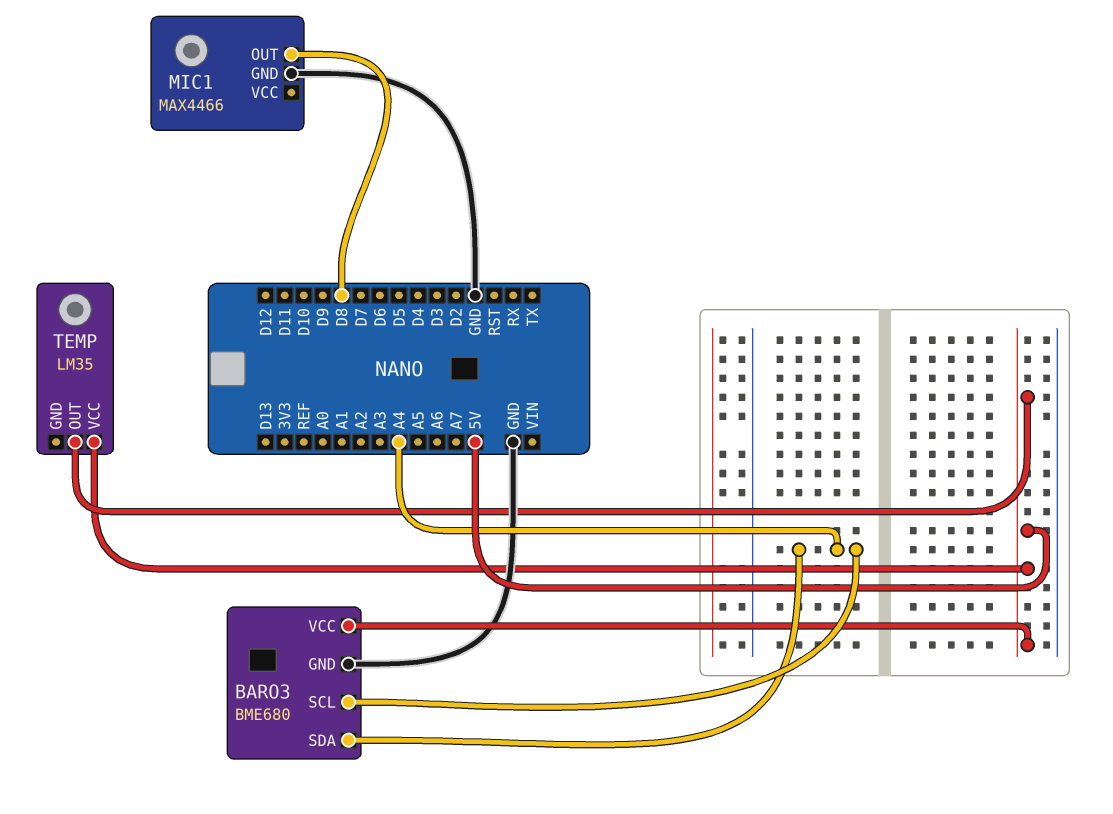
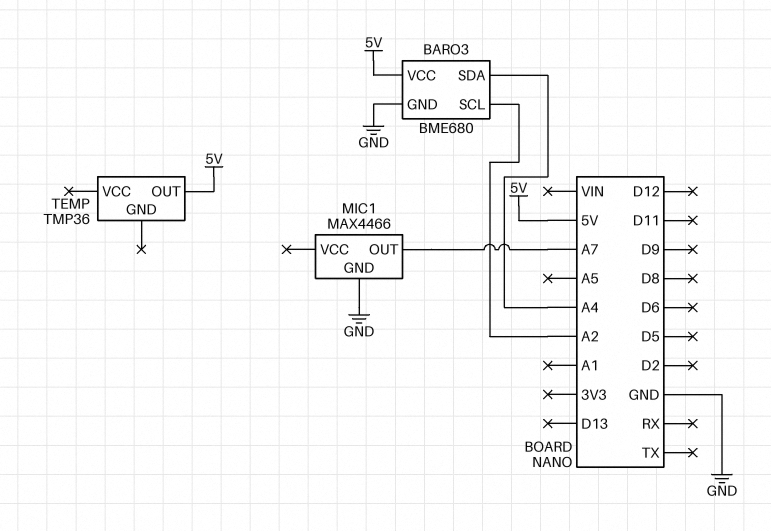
BARO3 pin SCL: A4 -> A2
MIC1 pin OUT: D8 -> A7
TEMP: LM35 -> TMP36
TEMP pin VCC: 5V -> none

